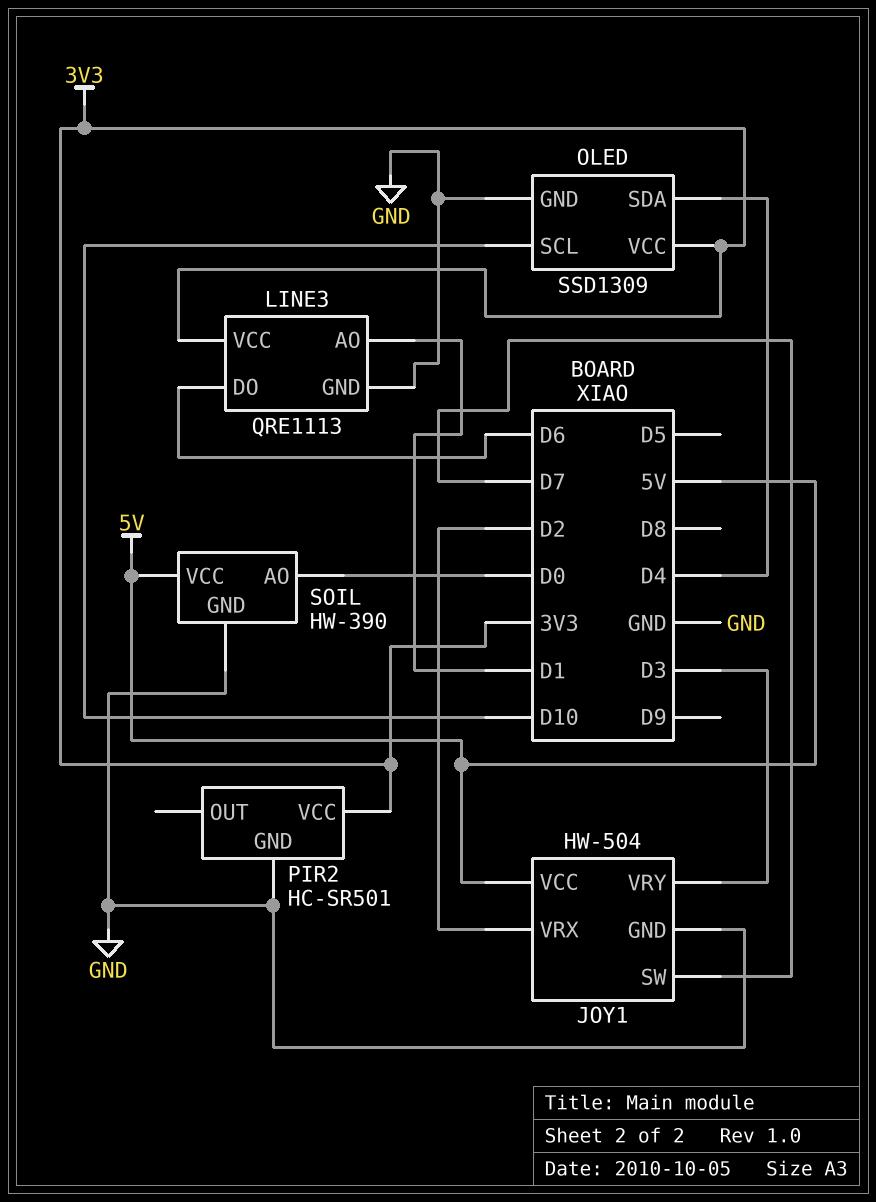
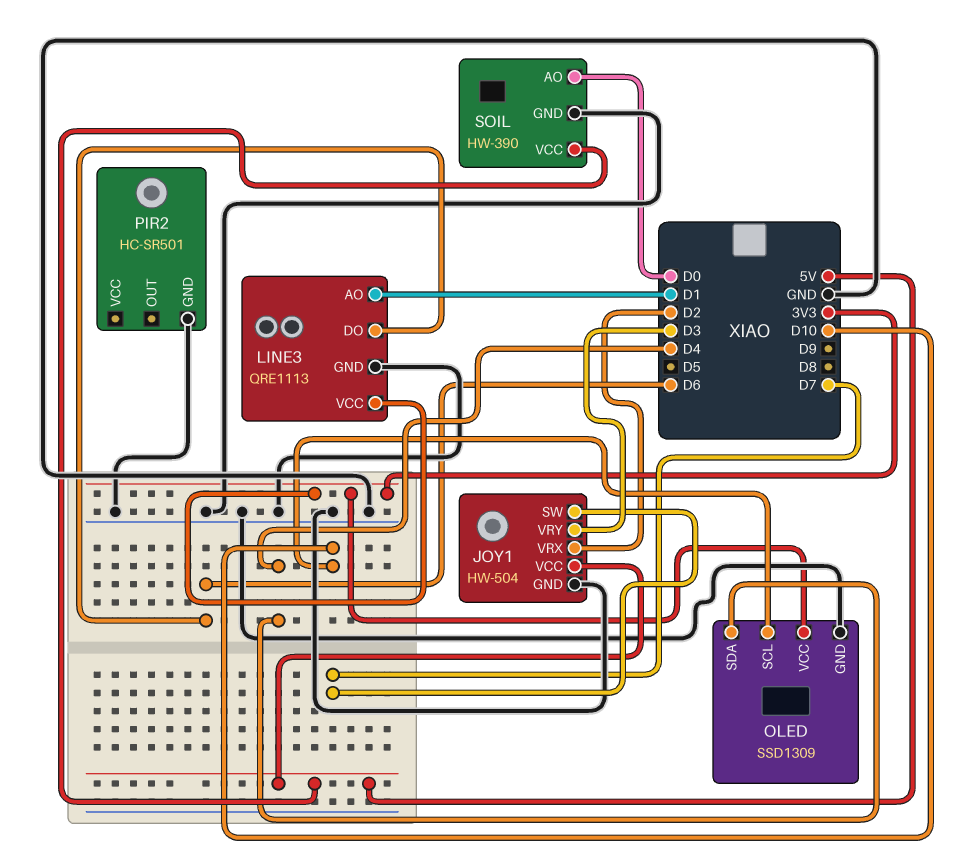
PIR2 pin VCC: 3V3 -> none

